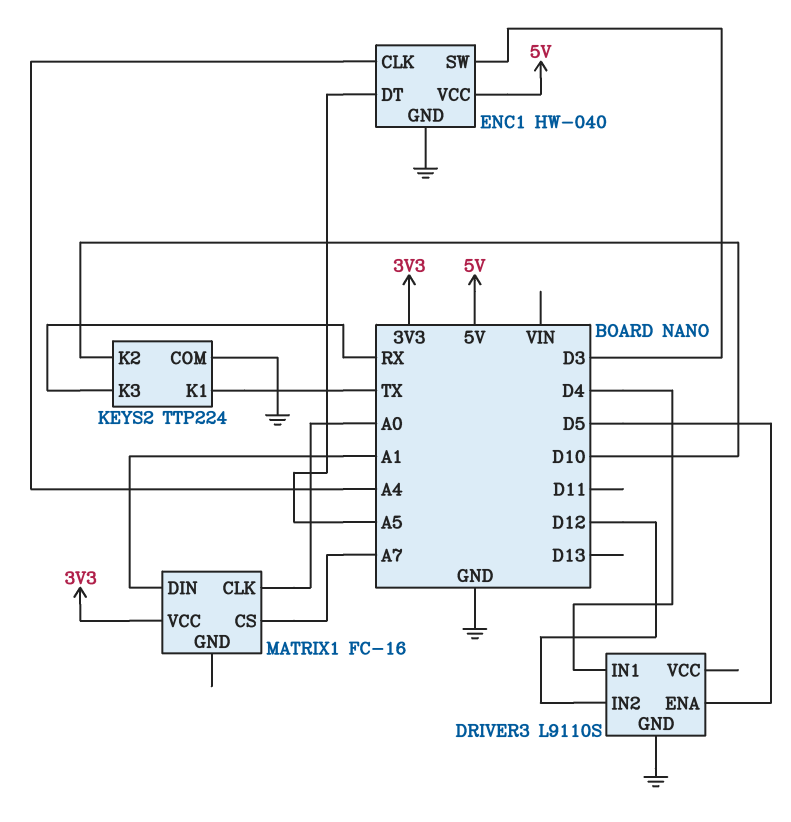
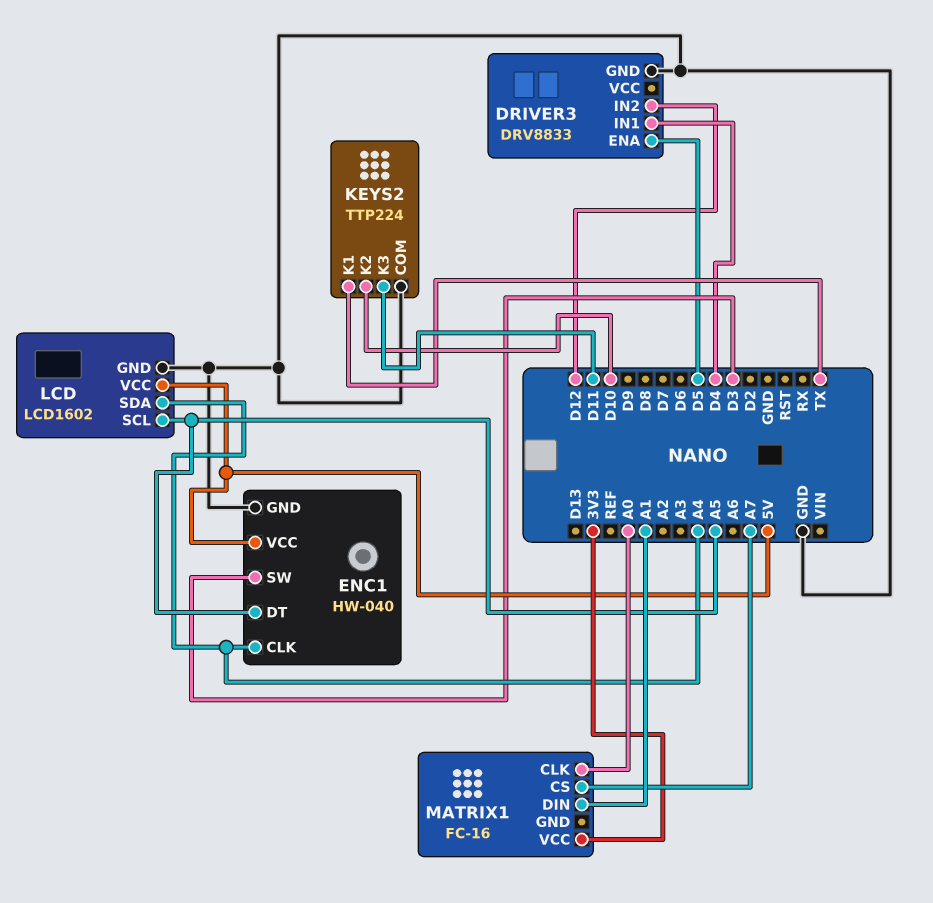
DRIVER3: L9110S -> DRV8833
KEYS2 pin K3: RX -> D11
LCD: none -> LCD1602
LCD pin GND: none -> GND
LCD pin SCL: none -> A5
LCD pin SDA: none -> A4
LCD pin VCC: none -> 5V

